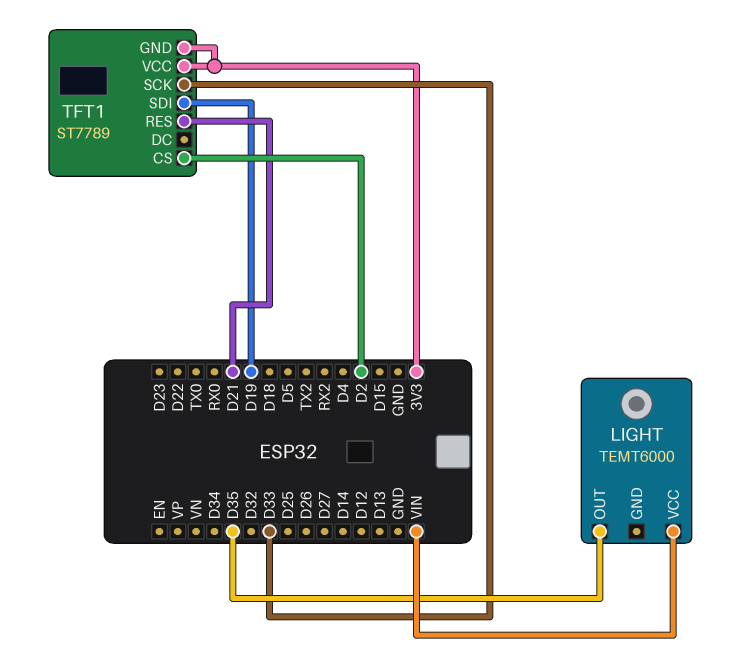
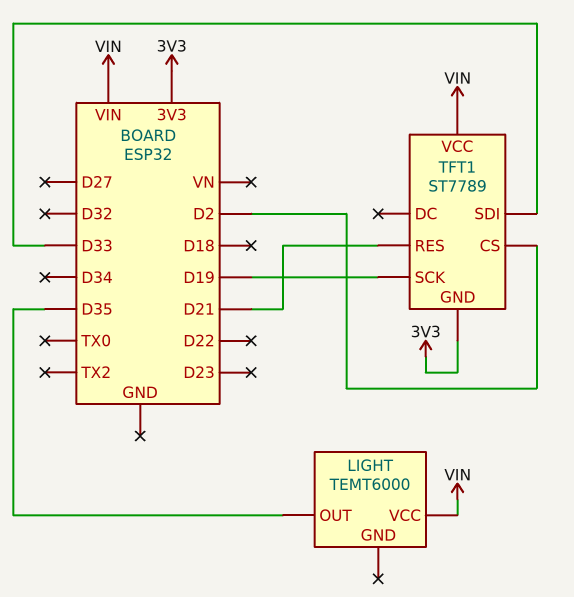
TFT1 pin SCK: D33 -> D19
TFT1 pin SDI: D19 -> D33
TFT1 pin VCC: 3V3 -> VIN

